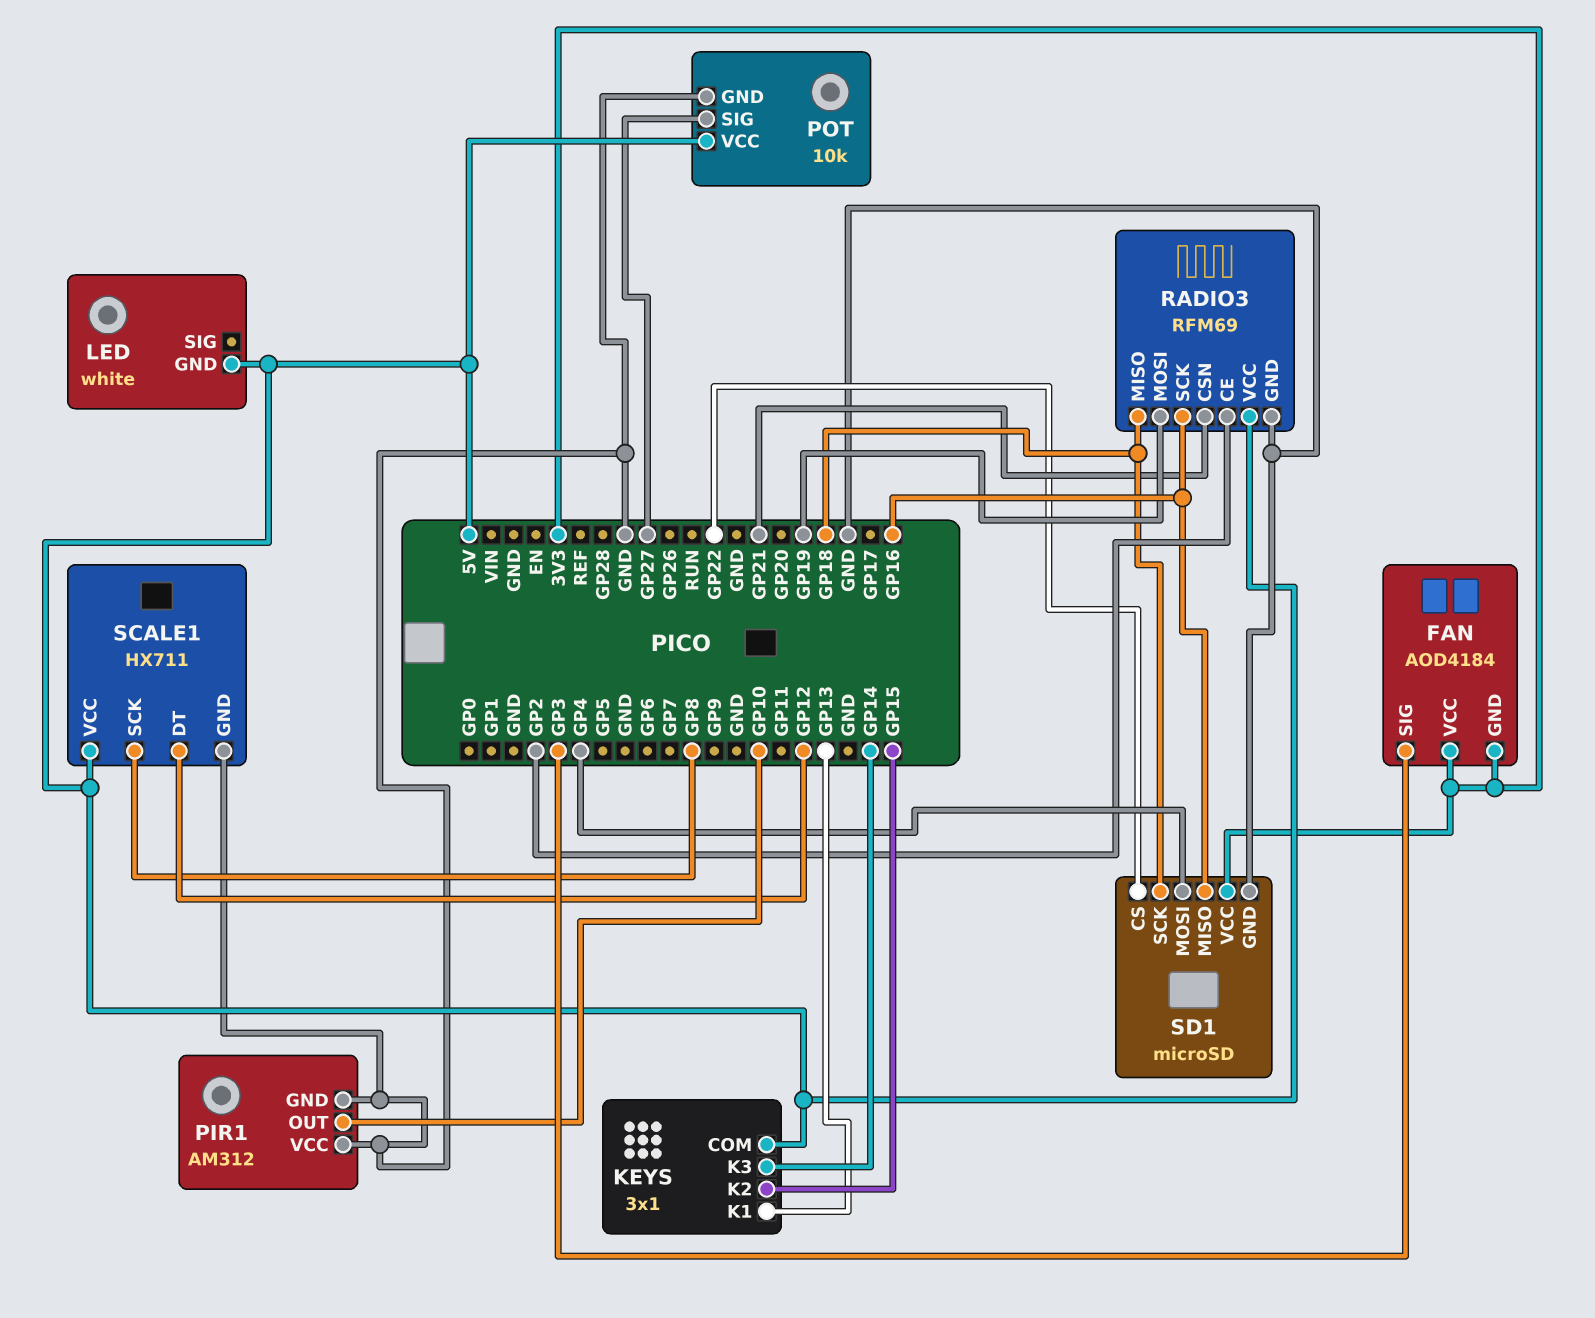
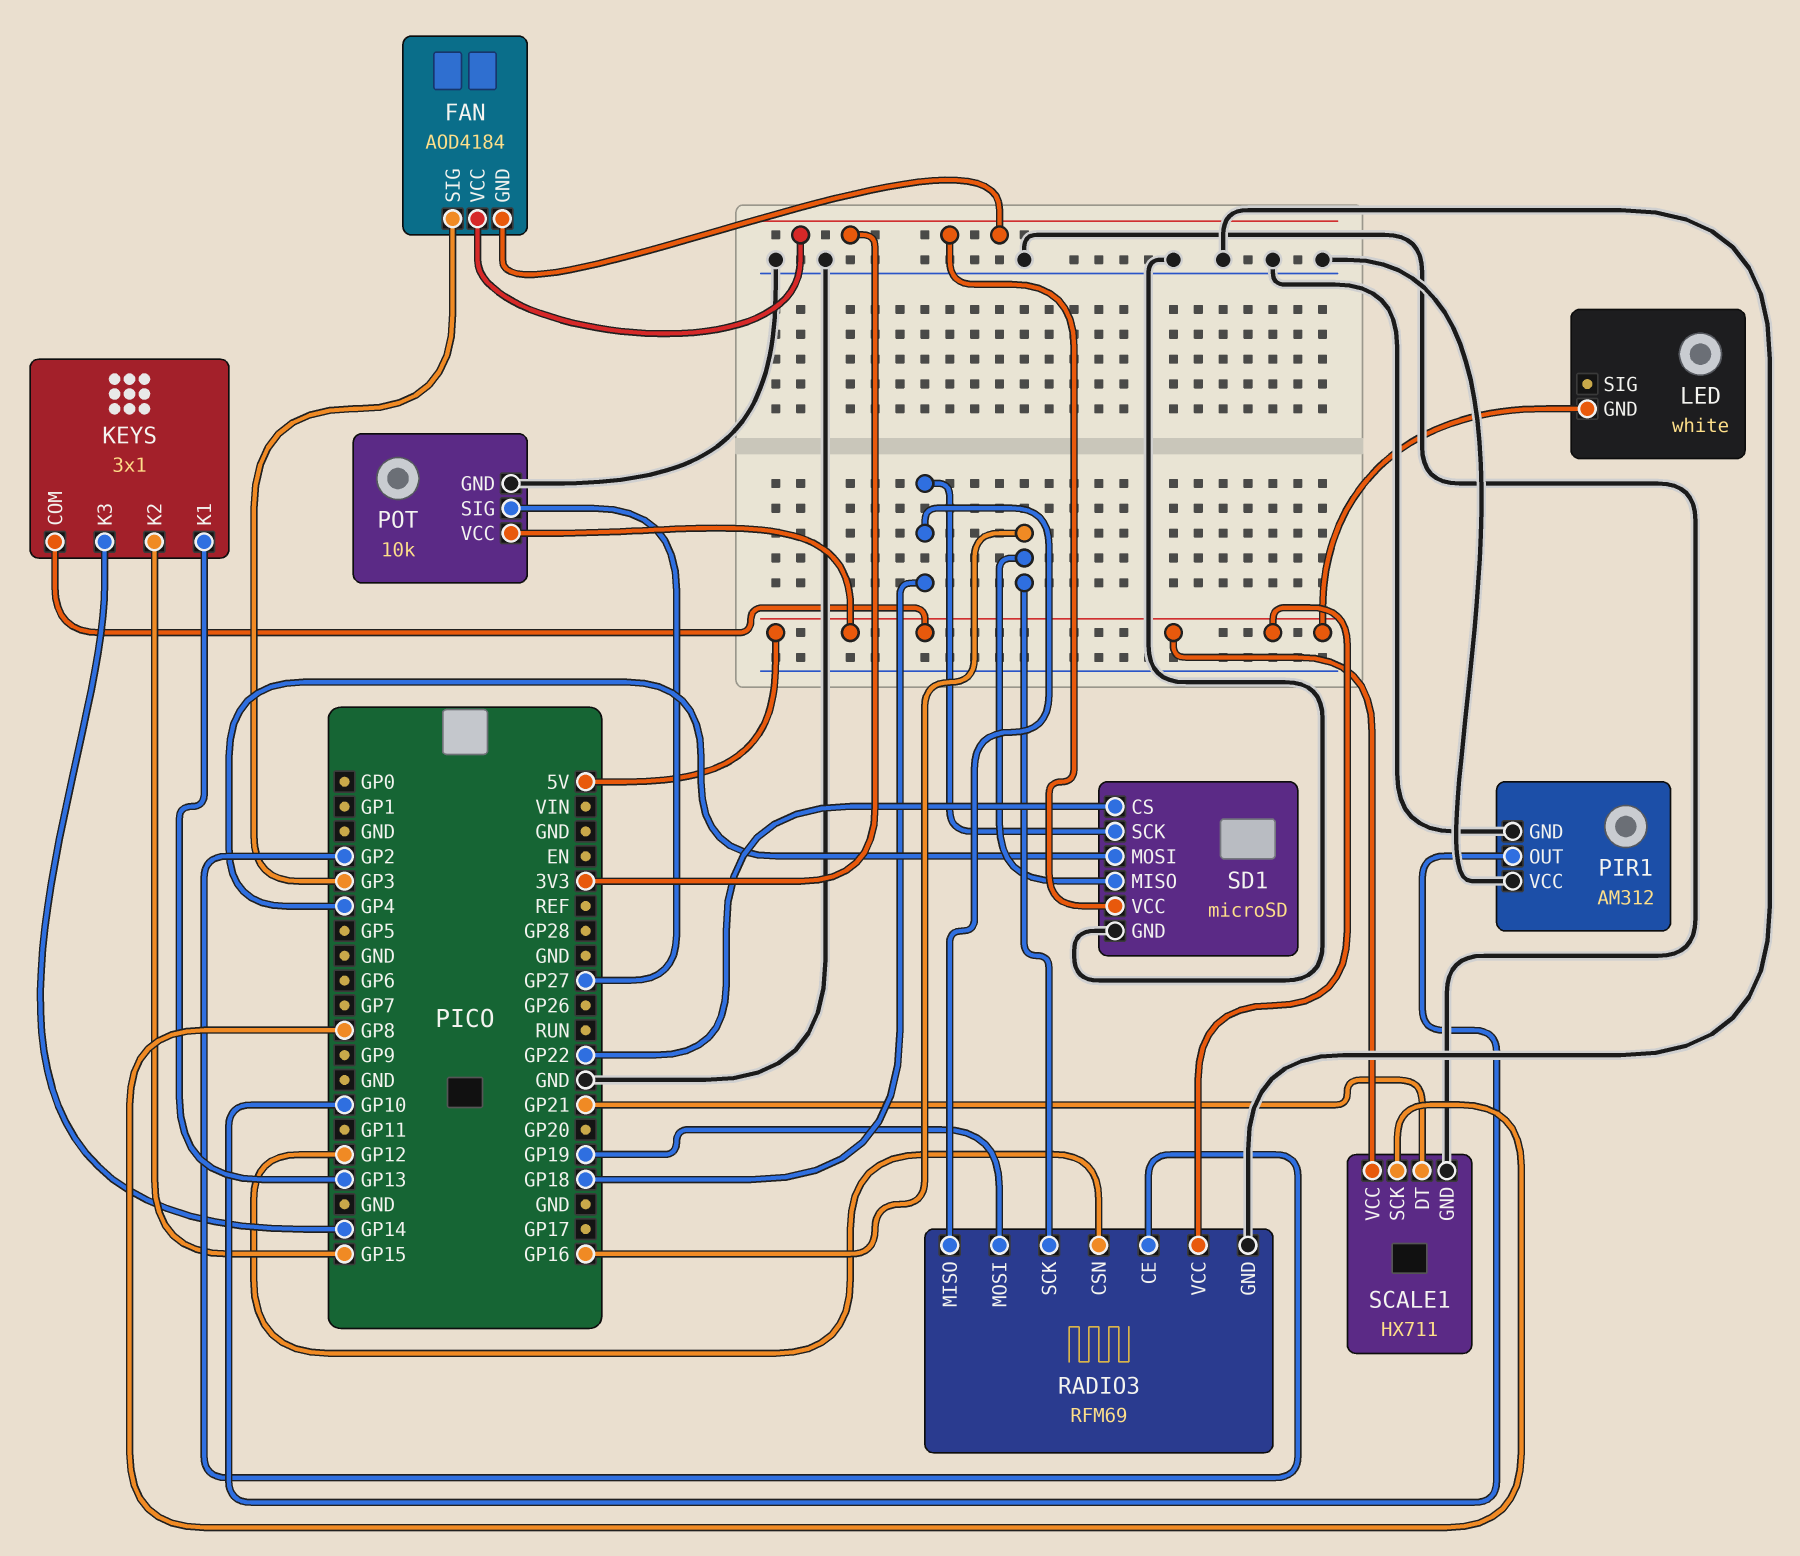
RADIO3 pin CSN: GP21 -> GP12
SCALE1 pin DT: GP12 -> GP21

